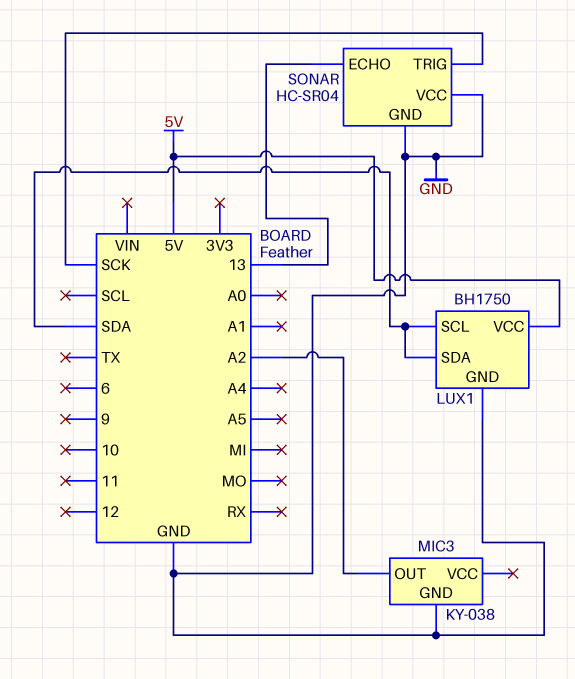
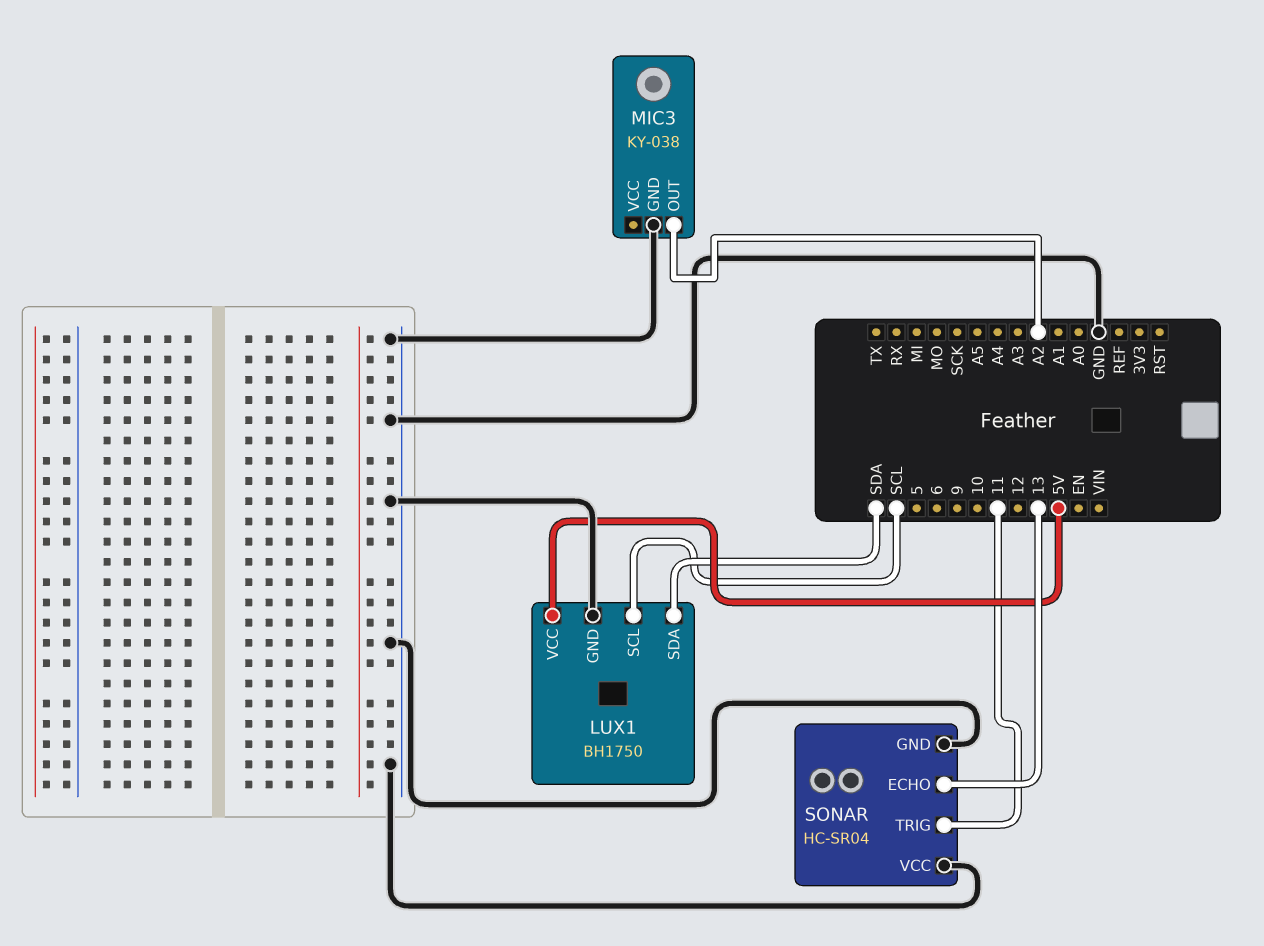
LUX1 pin SCL: SDA -> SCL
SONAR pin TRIG: SCK -> 11

